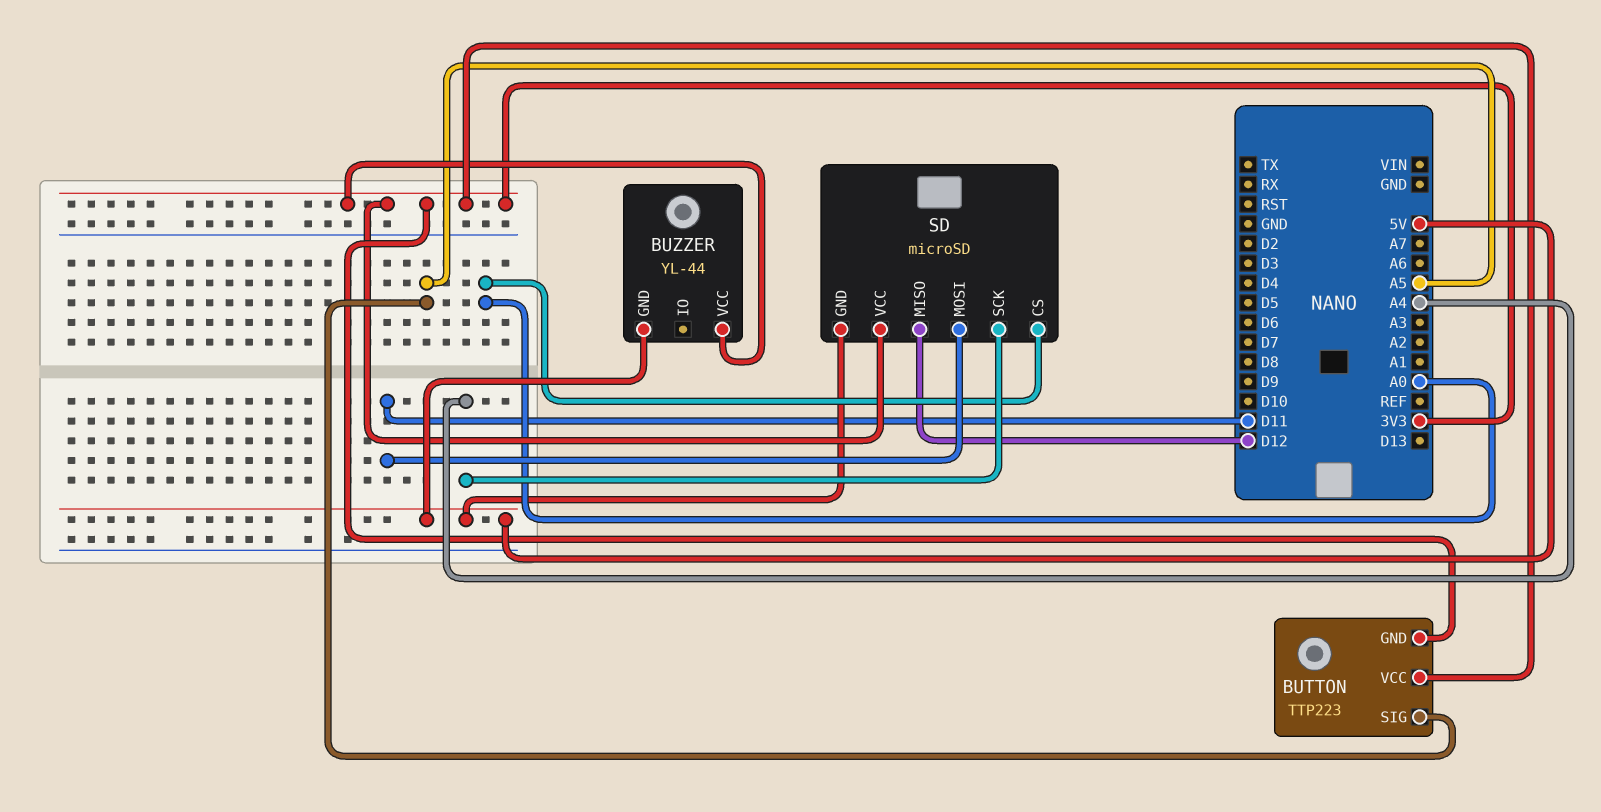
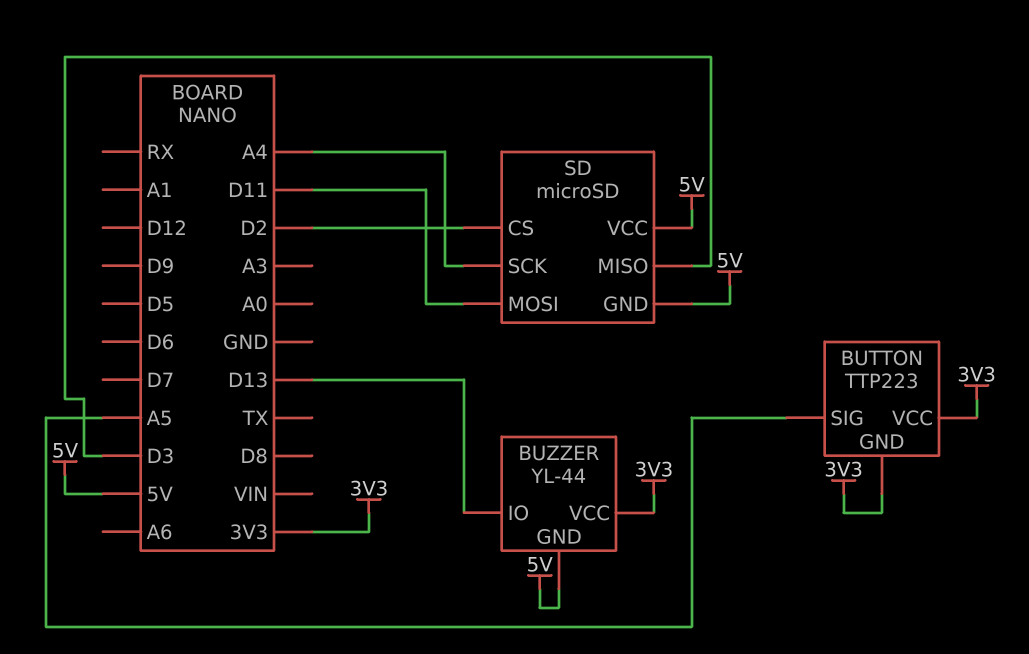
BUZZER pin IO: none -> D13
SD pin CS: A0 -> D2
SD pin MISO: D12 -> D3
SD pin VCC: 3V3 -> 5V

